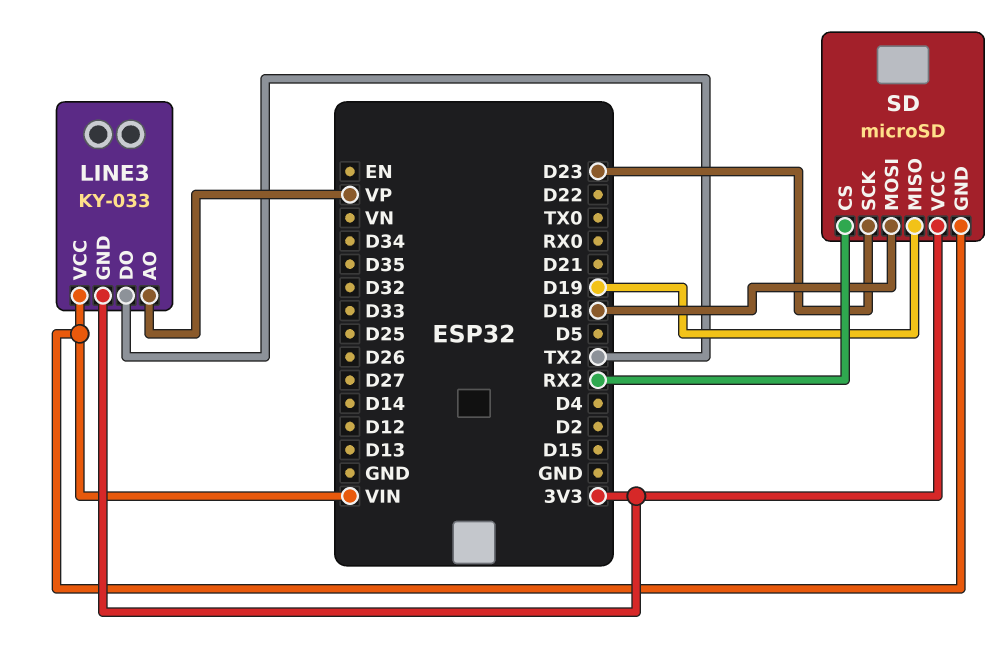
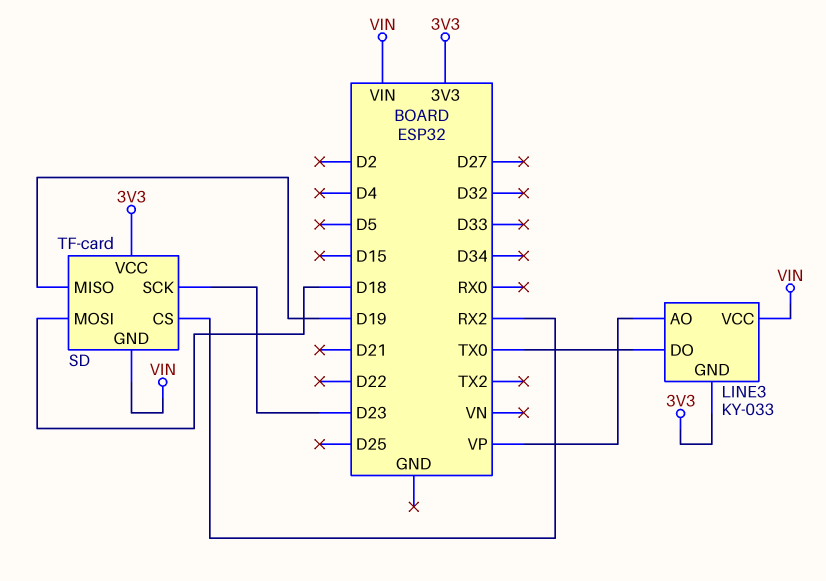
LINE3 pin DO: TX2 -> TX0
SD: microSD -> TF-card

